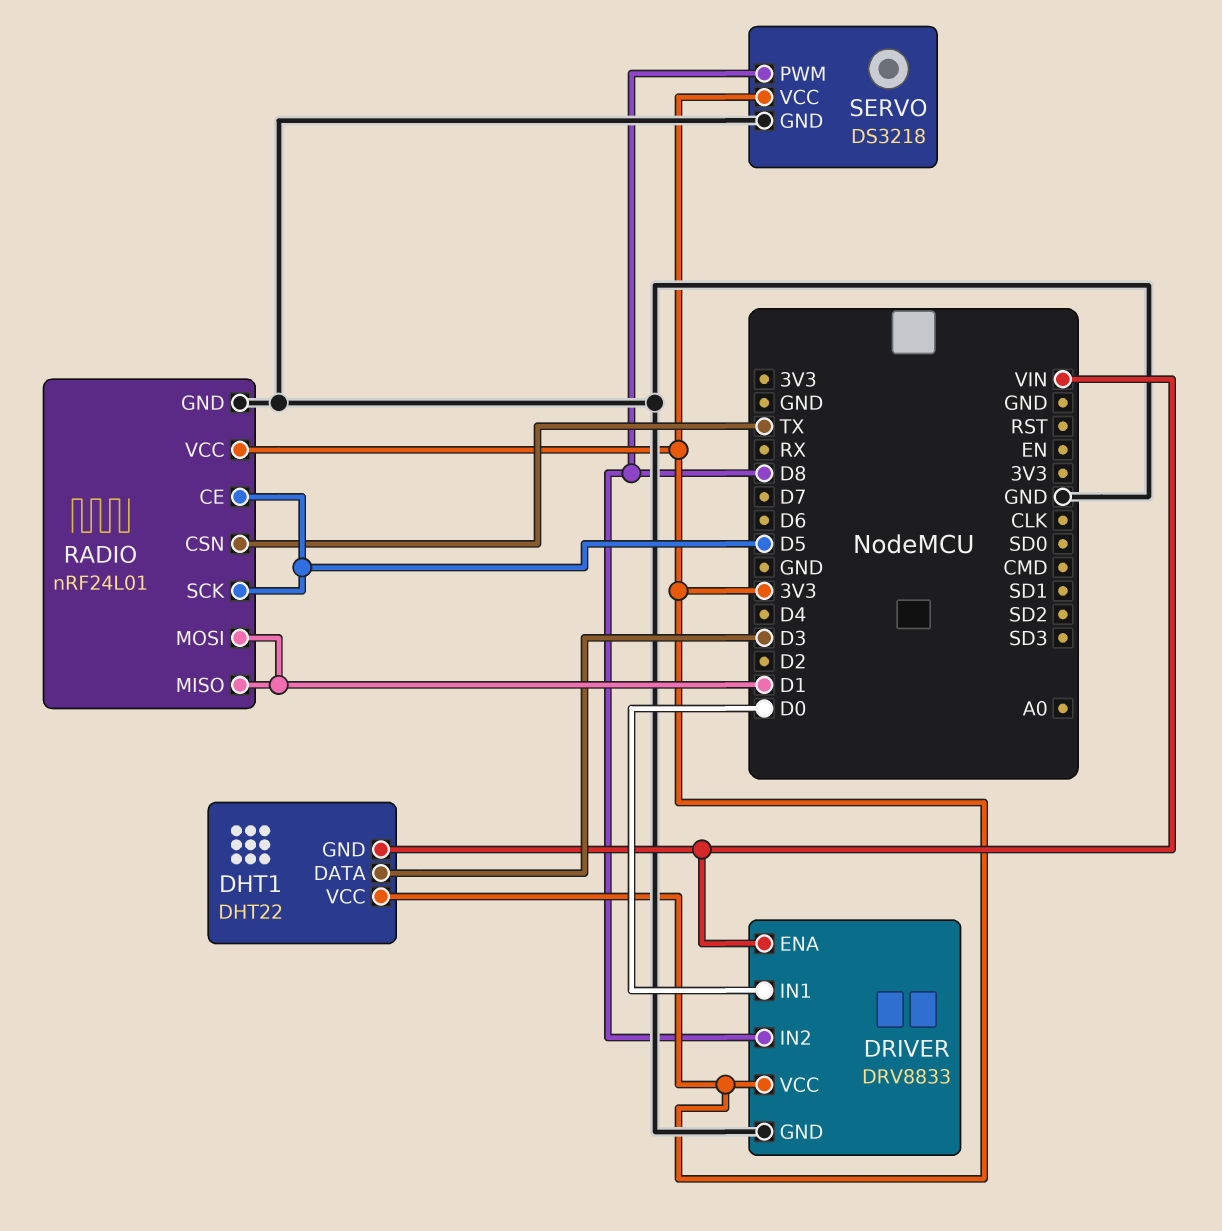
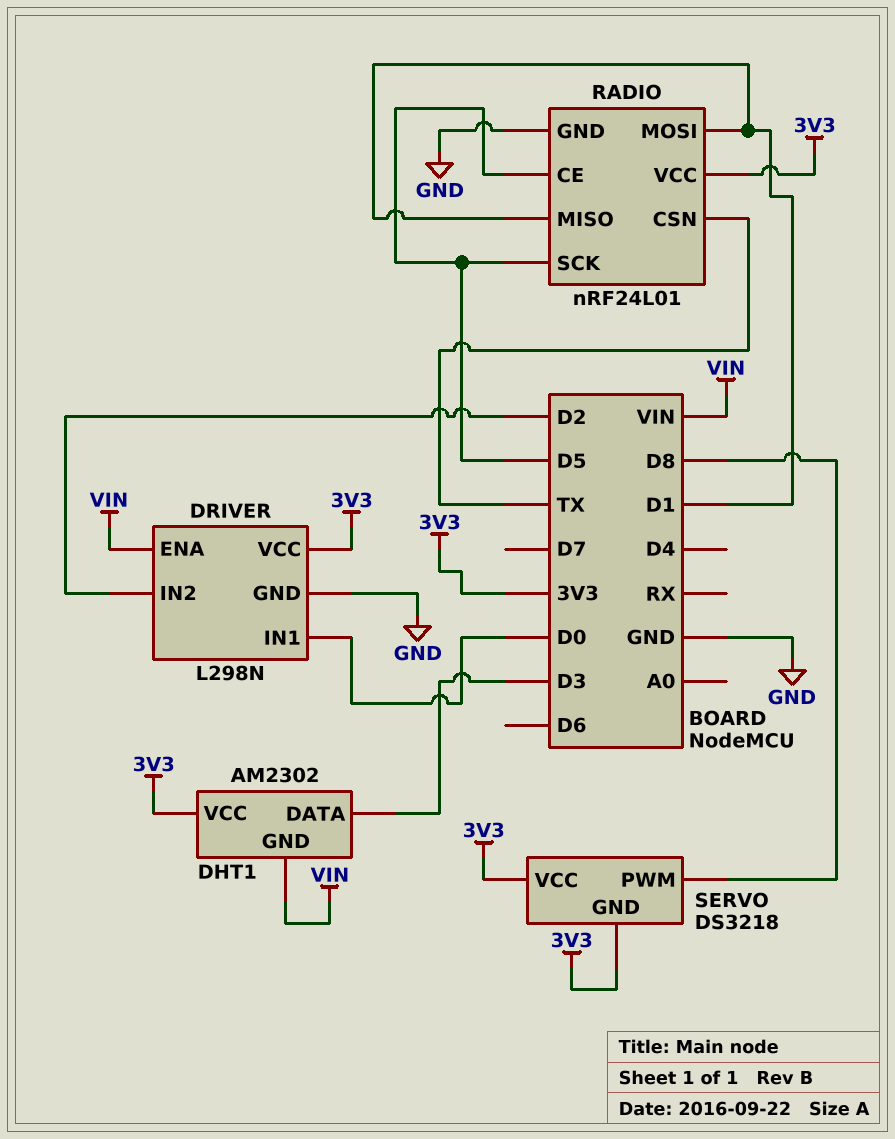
DHT1: DHT22 -> AM2302
DRIVER: DRV8833 -> L298N
DRIVER pin IN2: D8 -> D2
SERVO pin GND: GND -> 3V3

